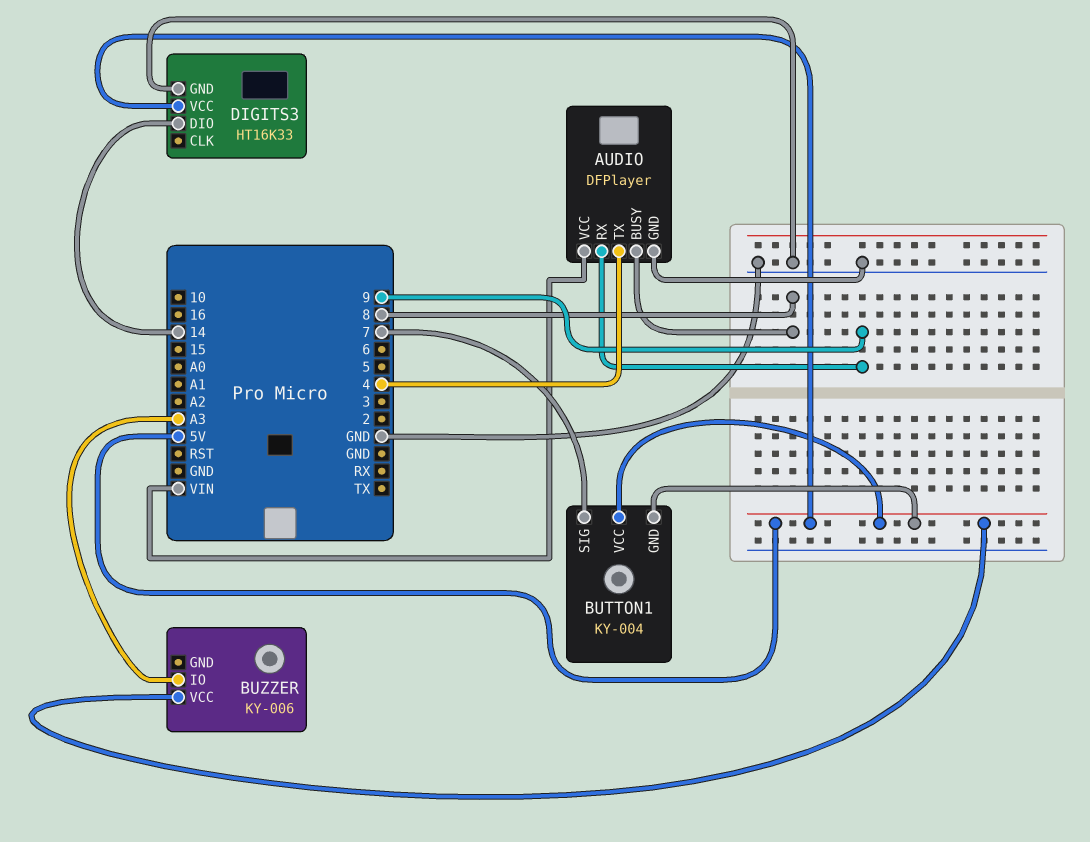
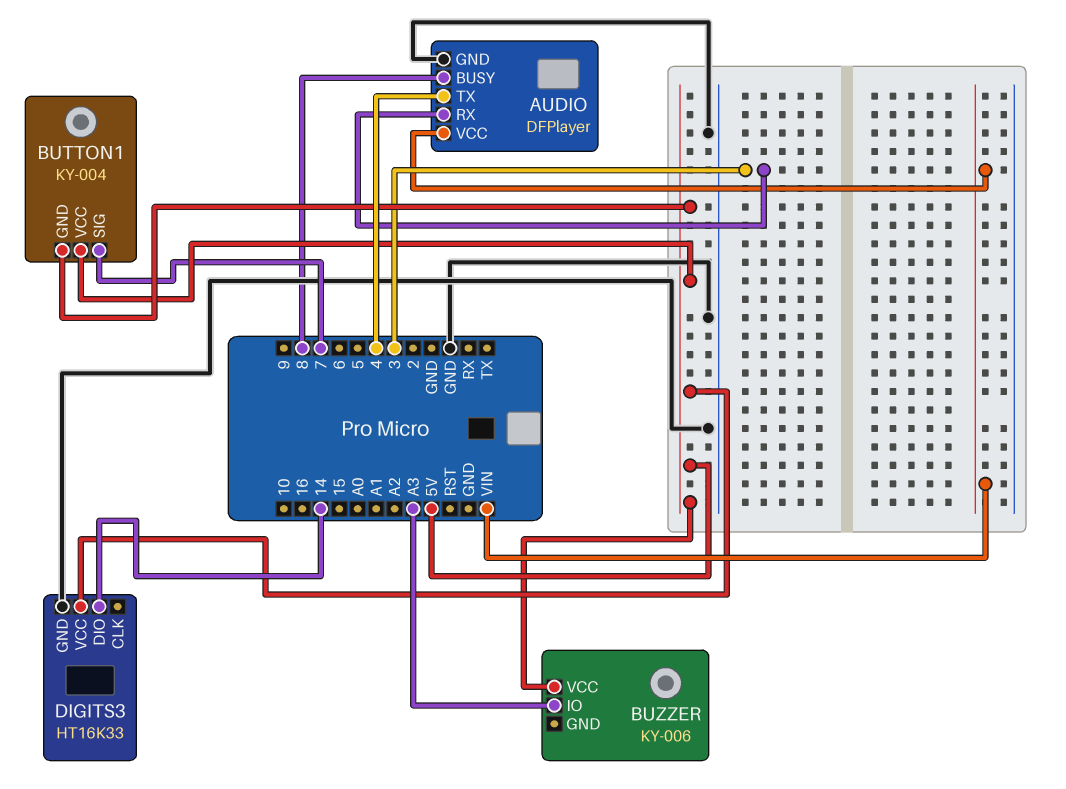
AUDIO pin RX: 9 -> 3

